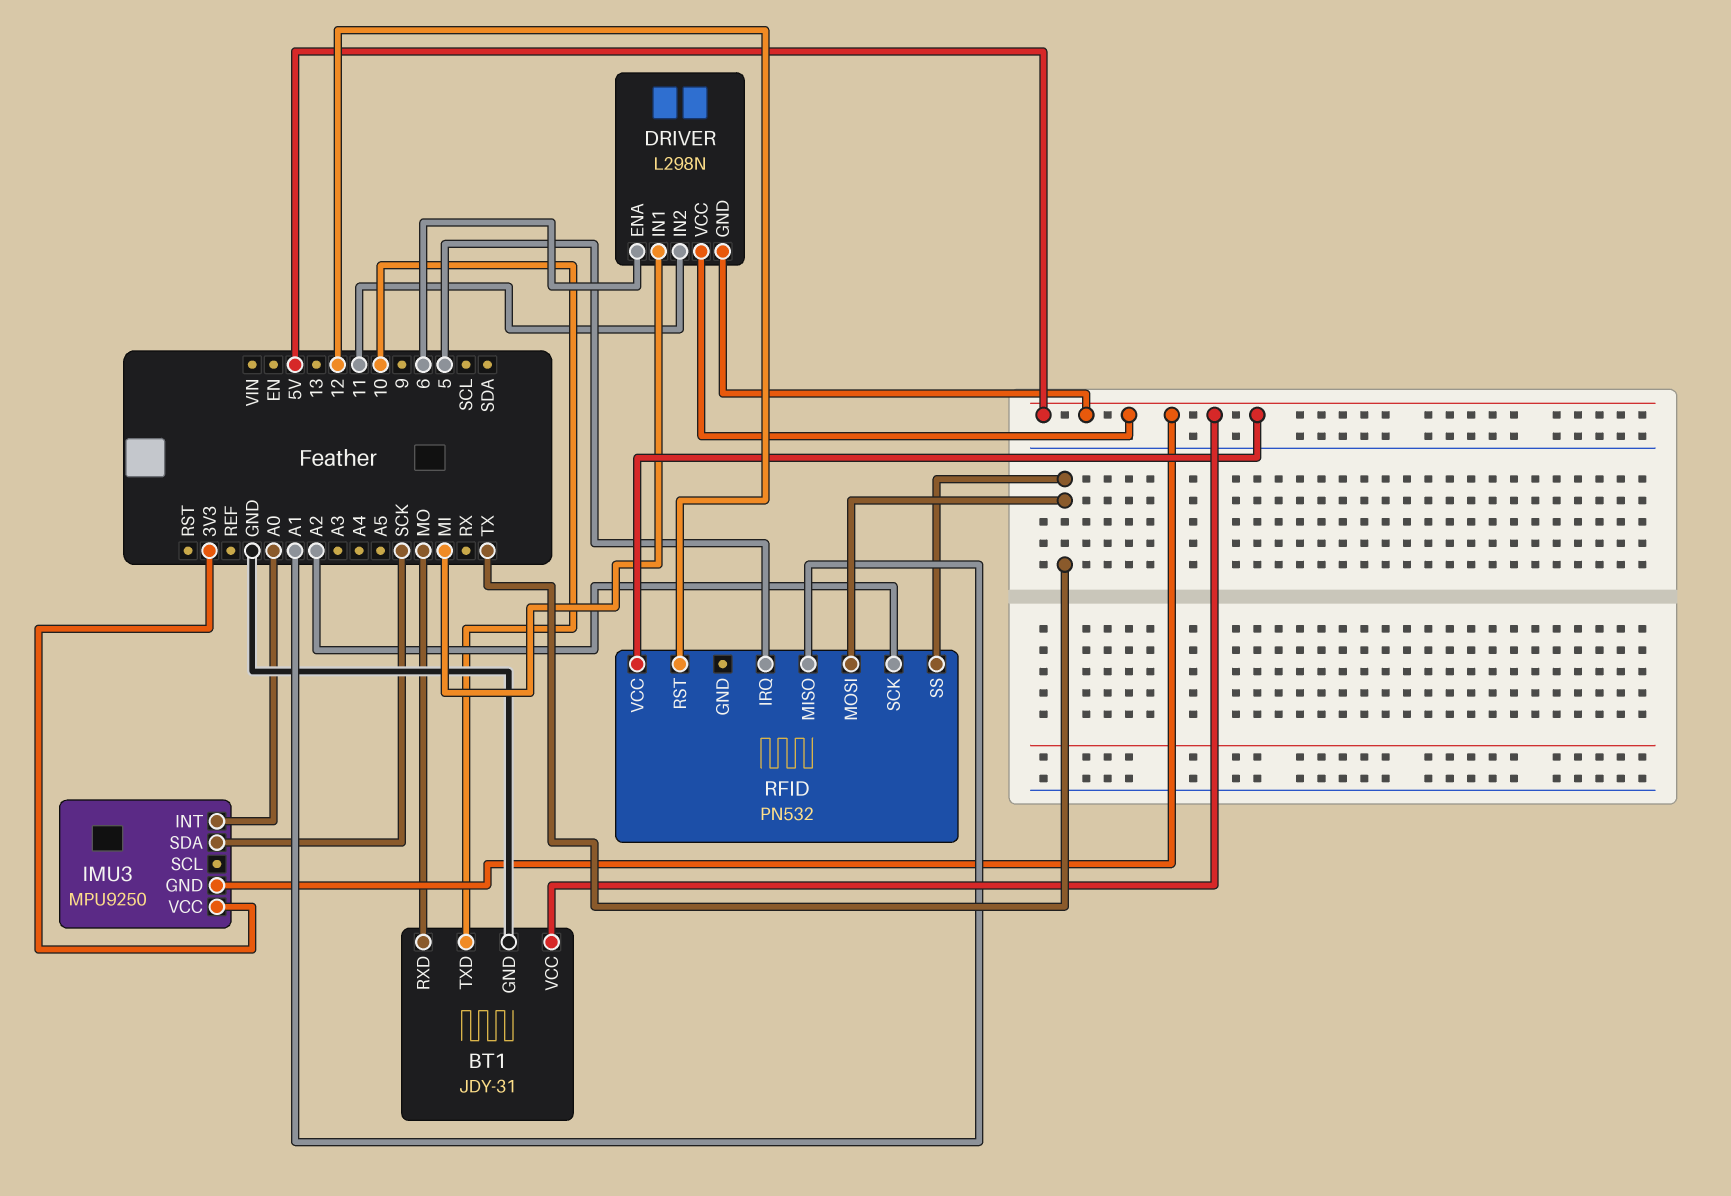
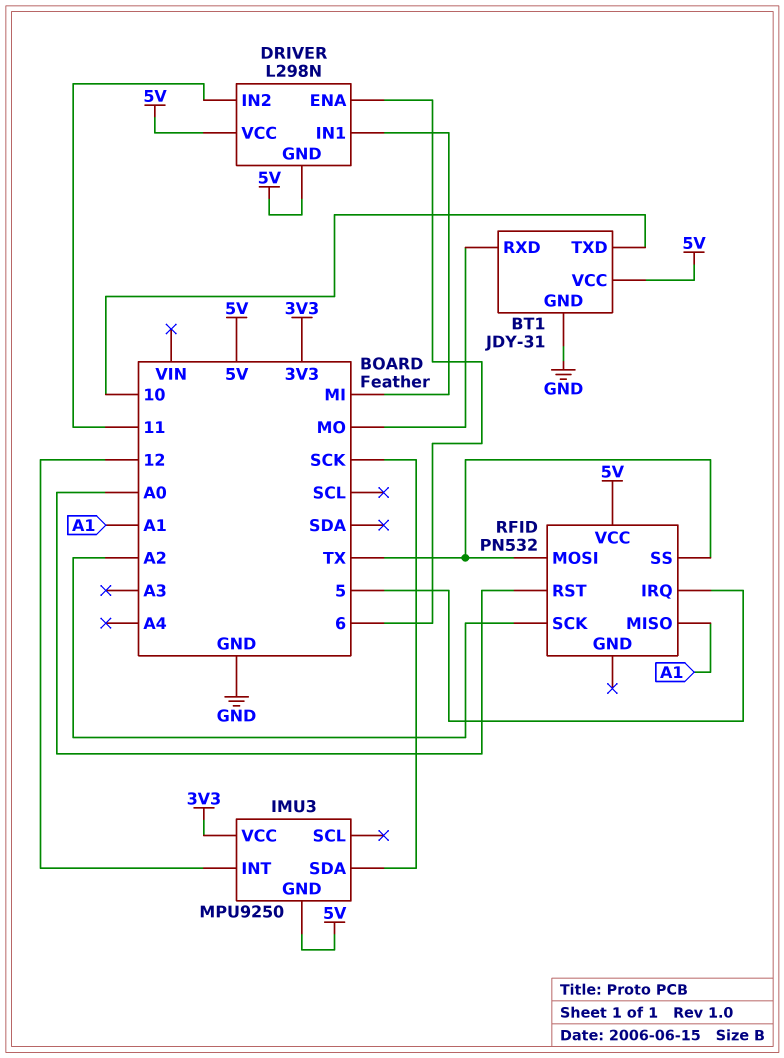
IMU3 pin INT: A0 -> 12
RFID pin RST: 12 -> A0

